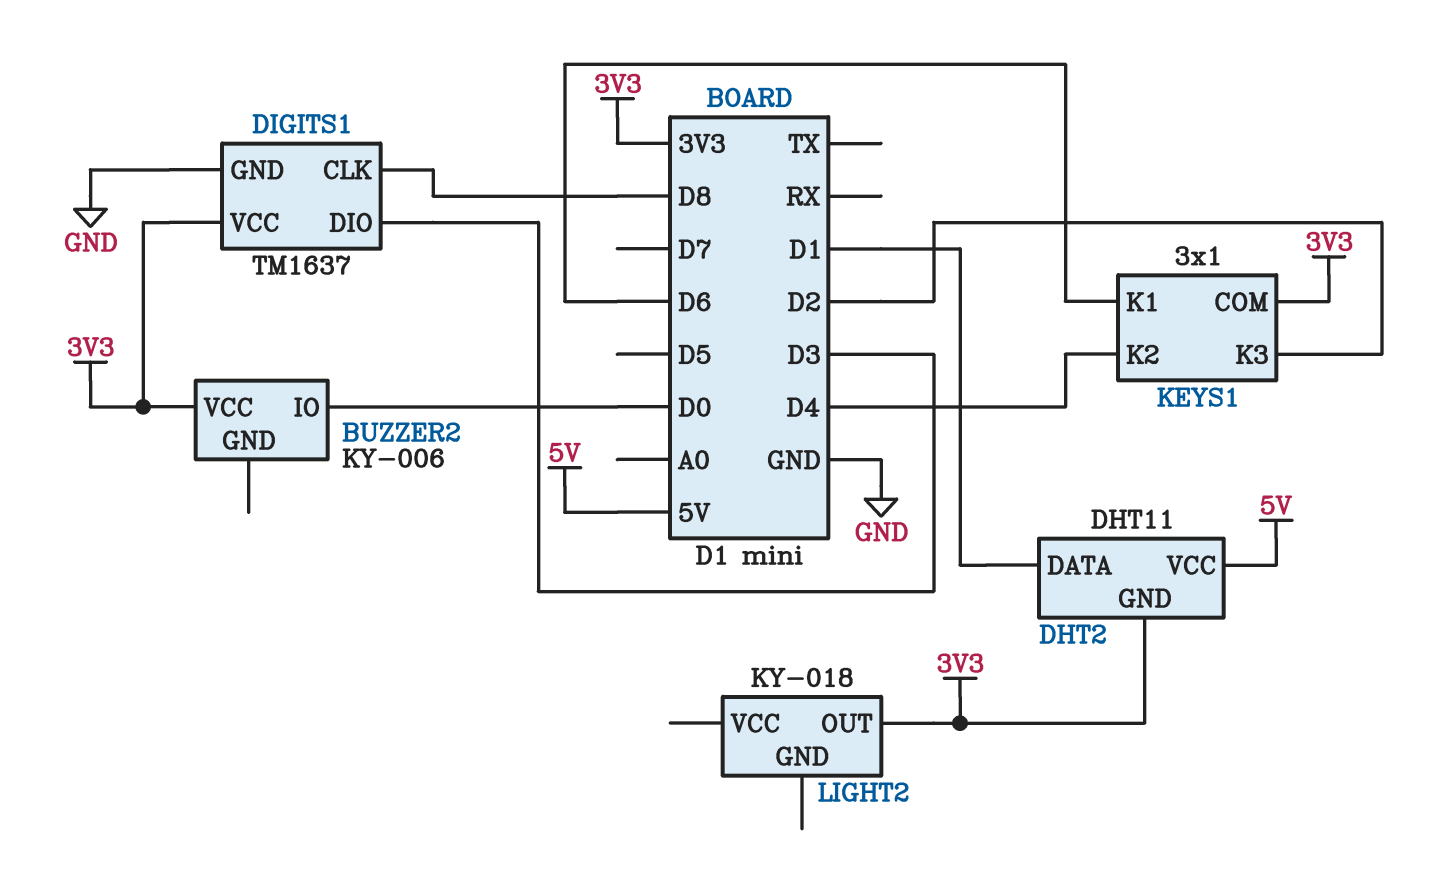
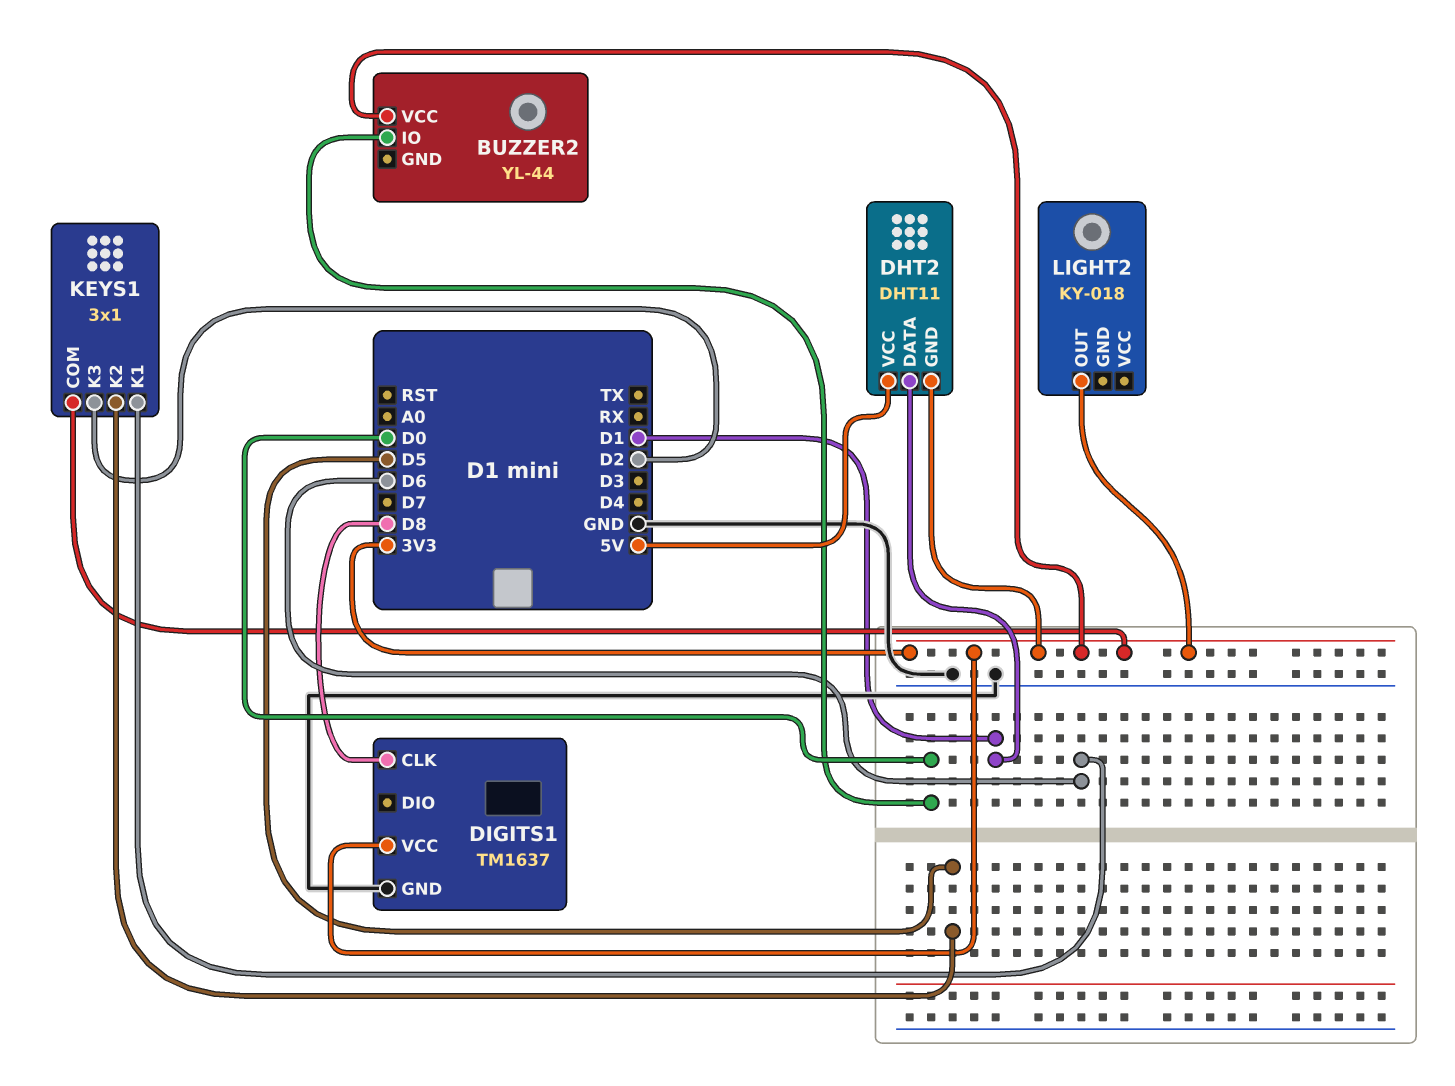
BUZZER2: KY-006 -> YL-44
DIGITS1 pin DIO: D3 -> none
KEYS1 pin K2: D4 -> D5

